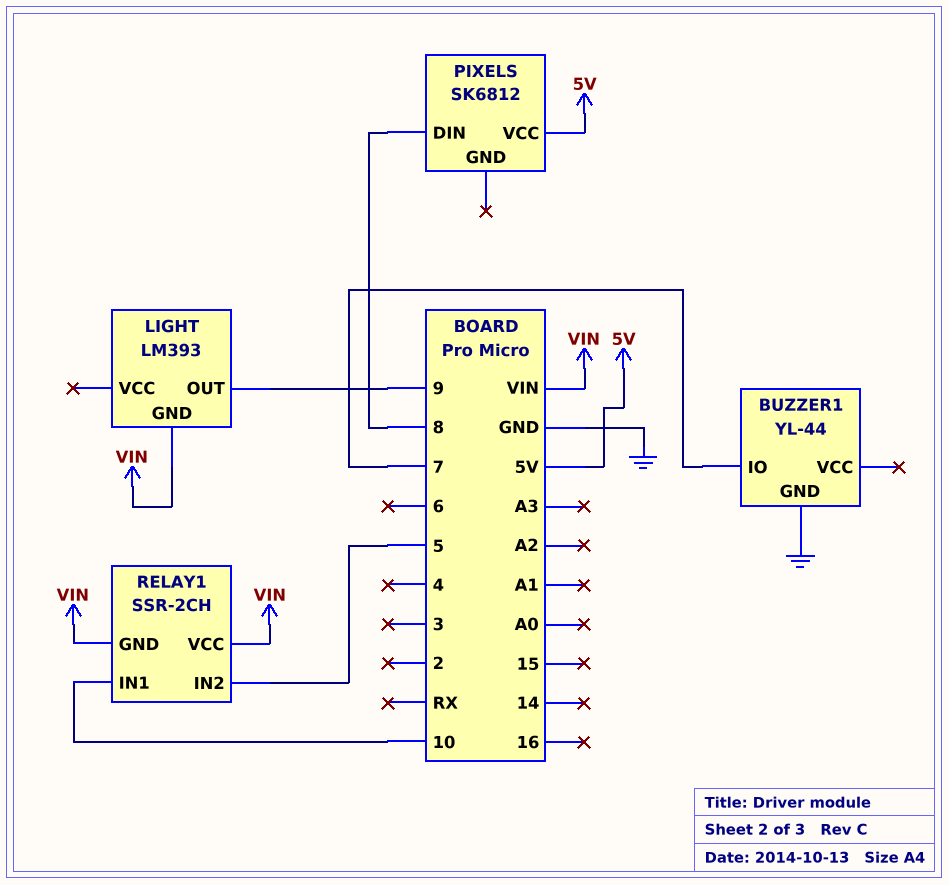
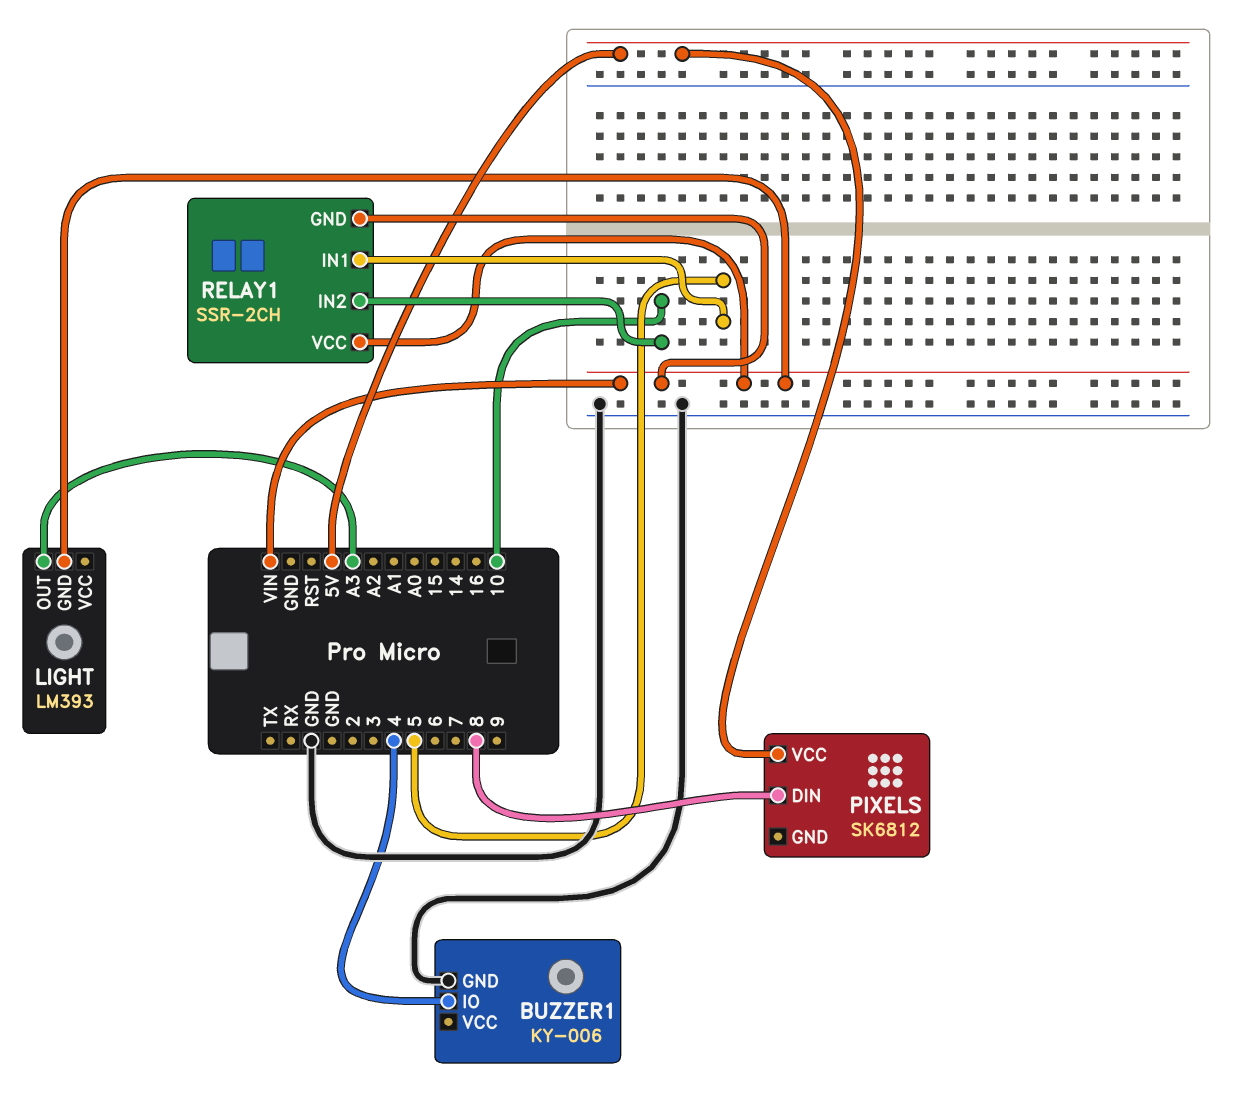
BUZZER1: YL-44 -> KY-006
BUZZER1 pin IO: 7 -> 4
LIGHT pin OUT: 9 -> A3
RELAY1 pin IN1: 10 -> 5
RELAY1 pin IN2: 5 -> 10

